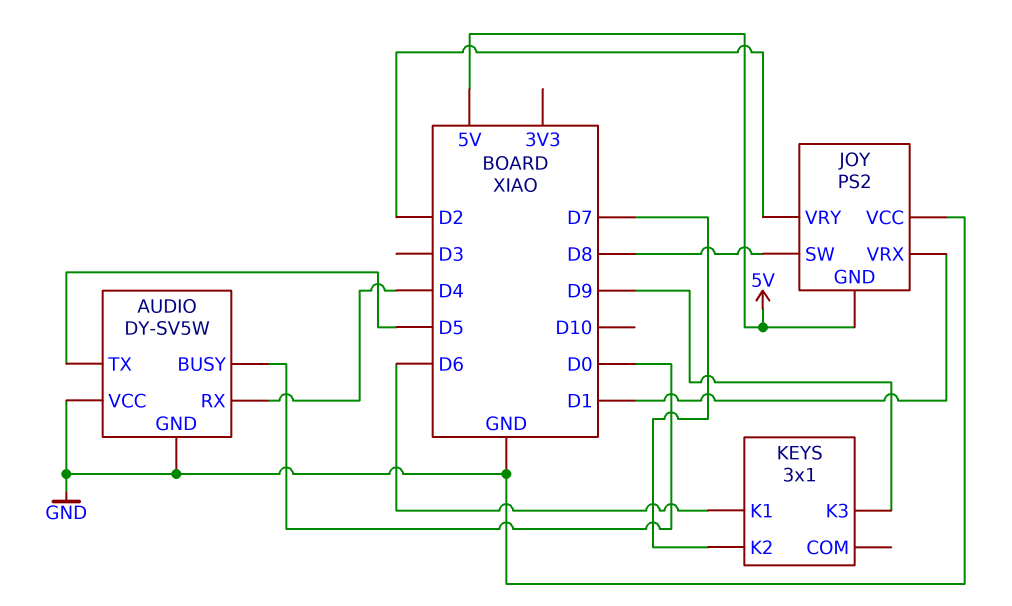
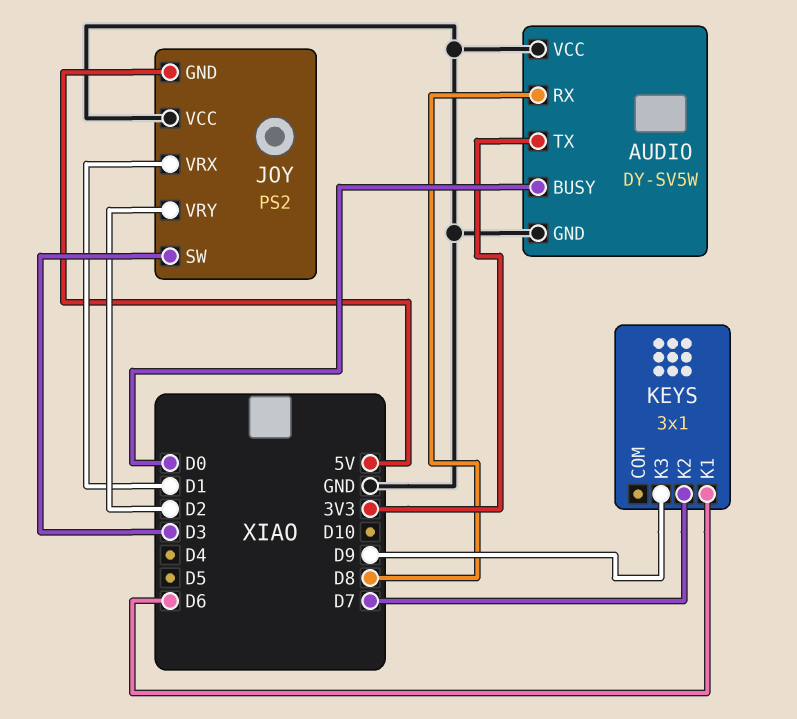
AUDIO pin RX: D4 -> D8
AUDIO pin TX: D5 -> 3V3
JOY pin SW: D8 -> D3

